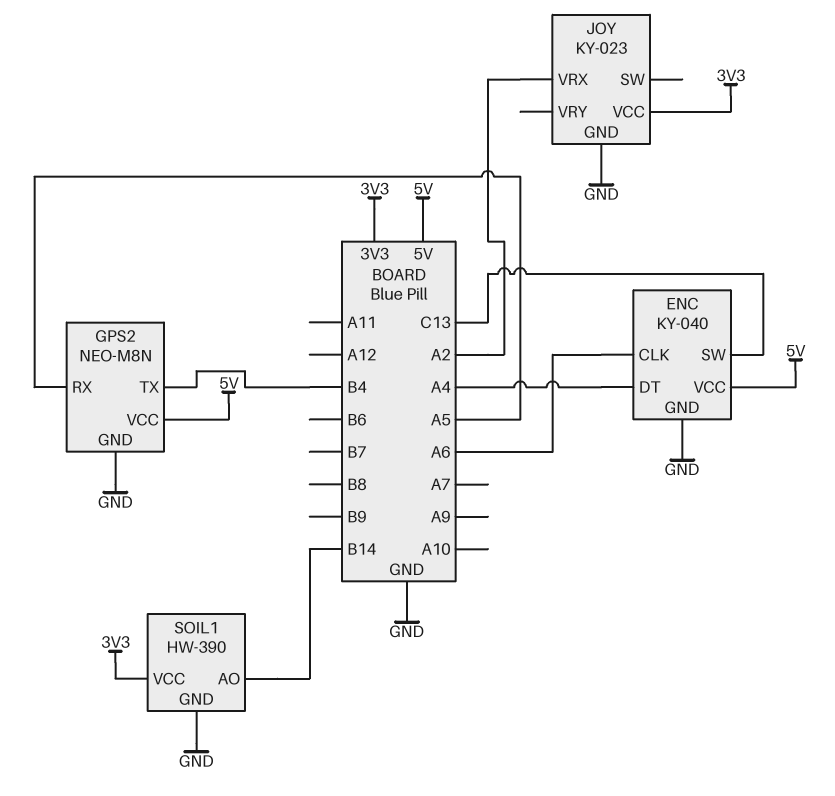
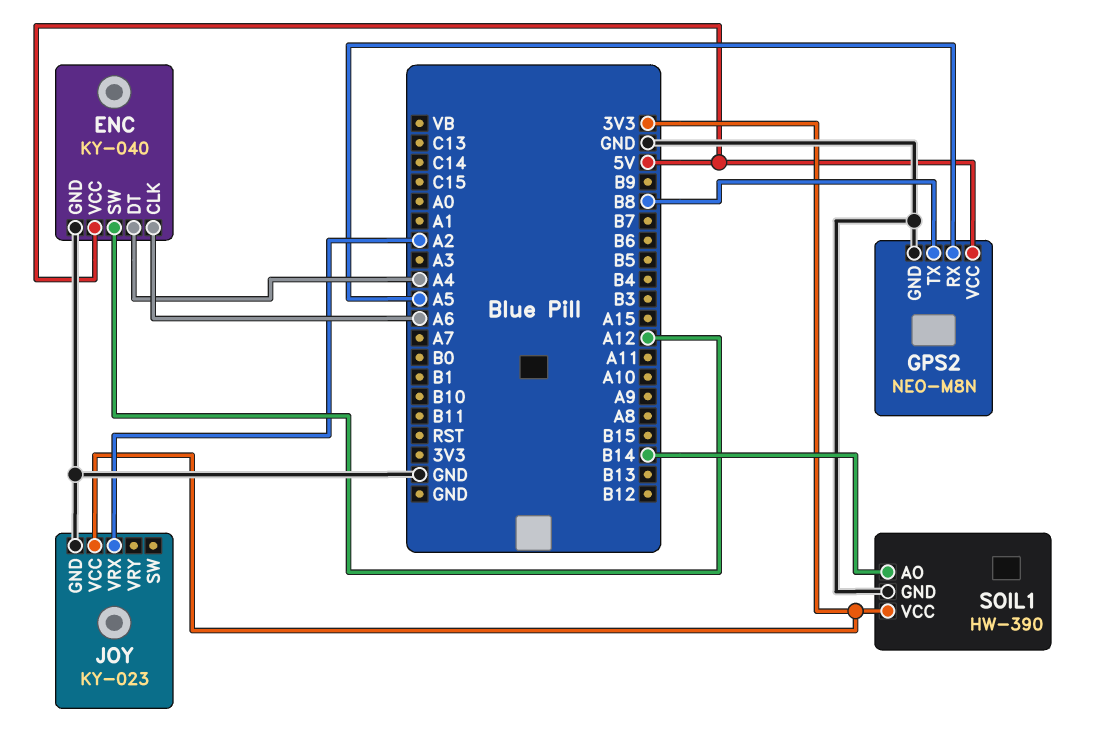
ENC pin SW: C13 -> A12
GPS2 pin TX: B4 -> B8

